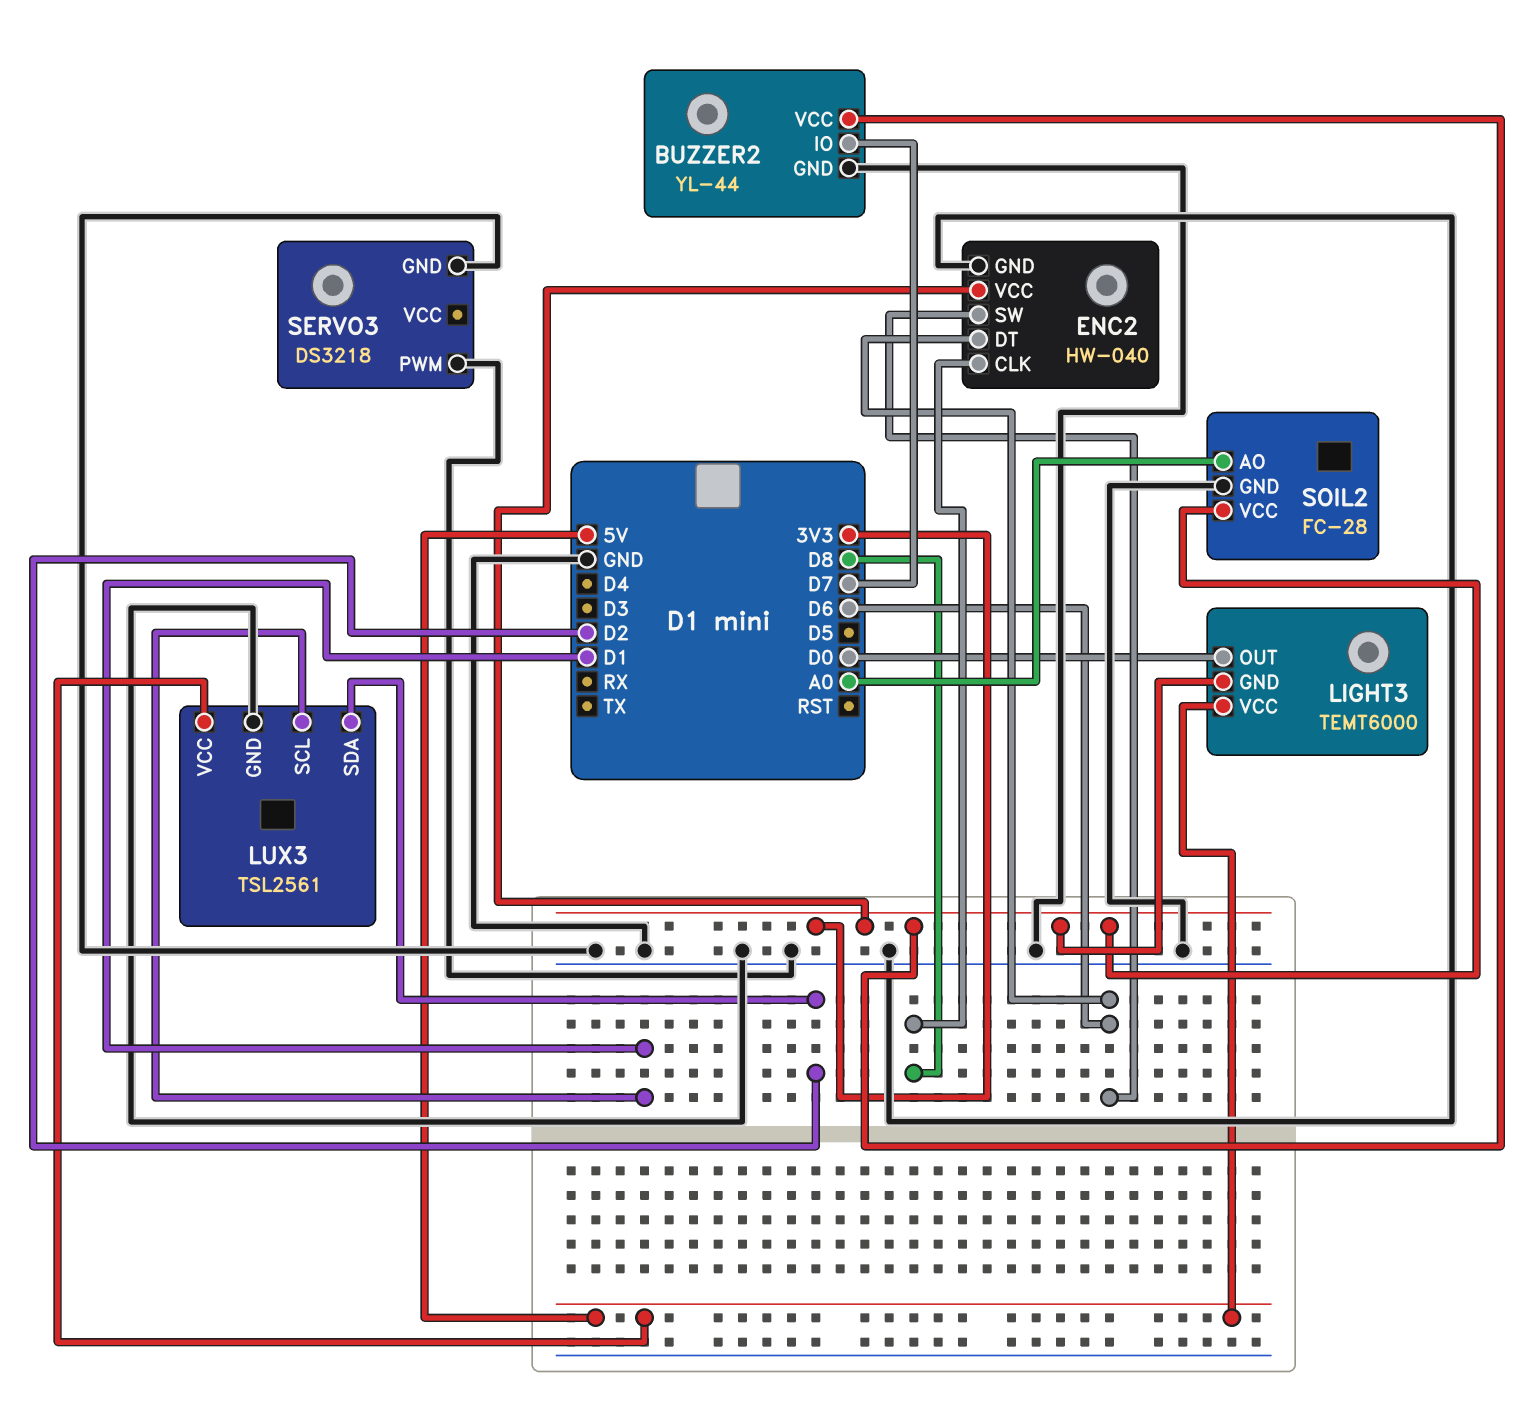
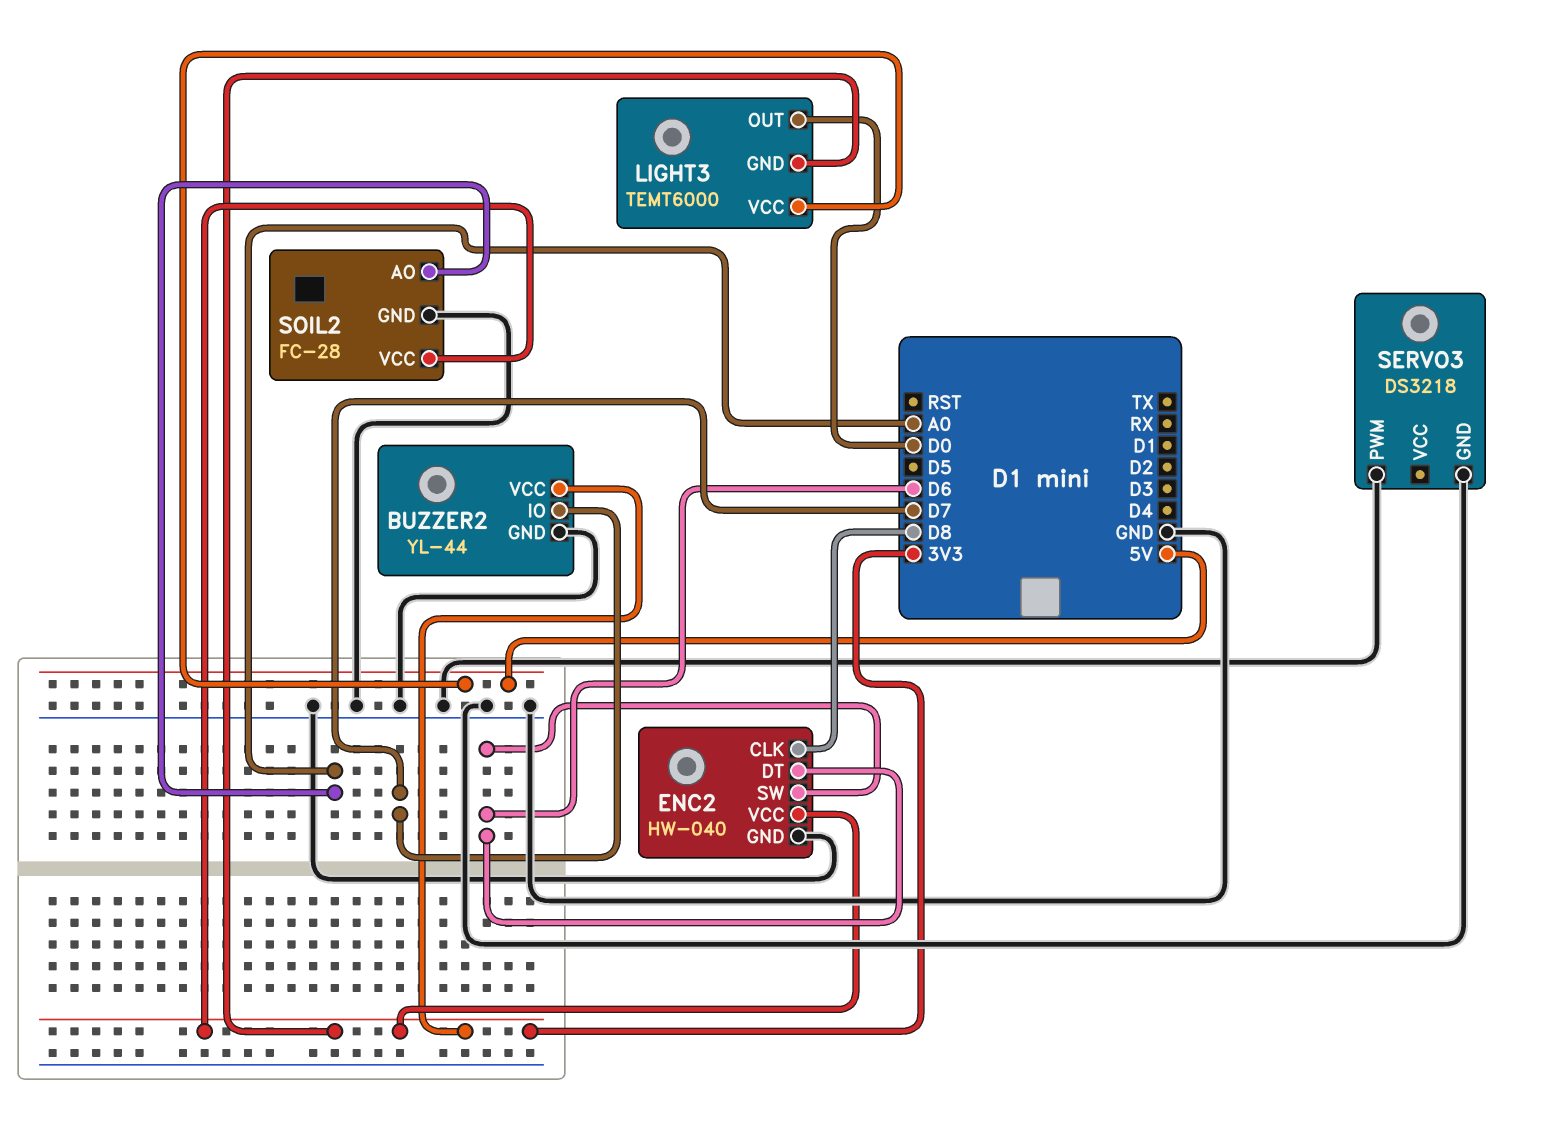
LUX3: TSL2561 -> none
LUX3 pin GND: GND -> none
LUX3 pin SCL: D1 -> none
LUX3 pin SDA: D2 -> none
LUX3 pin VCC: 5V -> none

